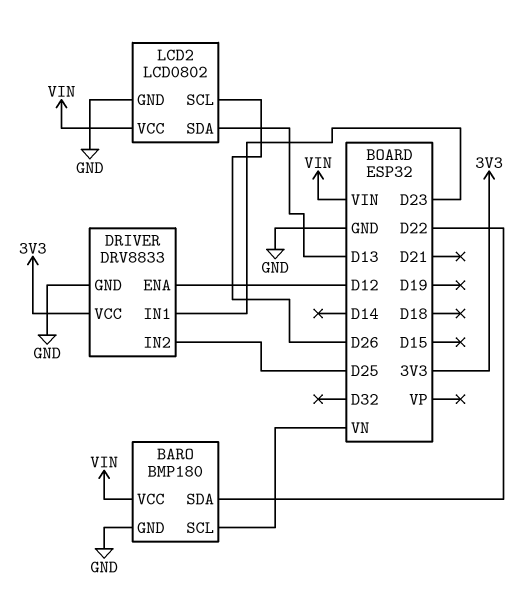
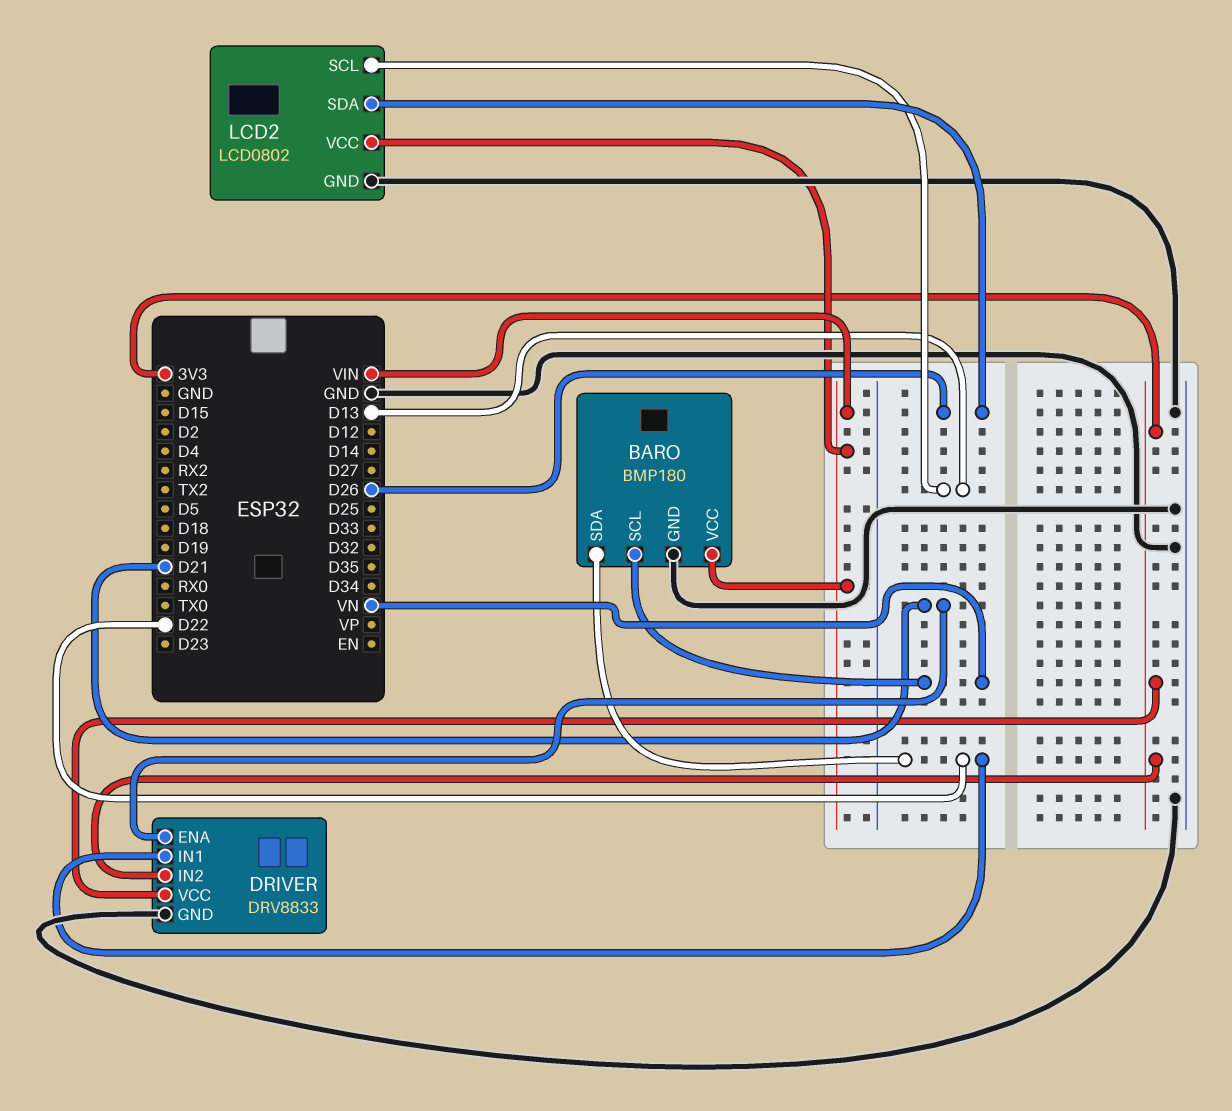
DRIVER pin ENA: D12 -> D21
DRIVER pin IN1: D23 -> D22
DRIVER pin IN2: D25 -> 3V3
LCD2 pin SCL: D26 -> D13
LCD2 pin SDA: D13 -> D26

